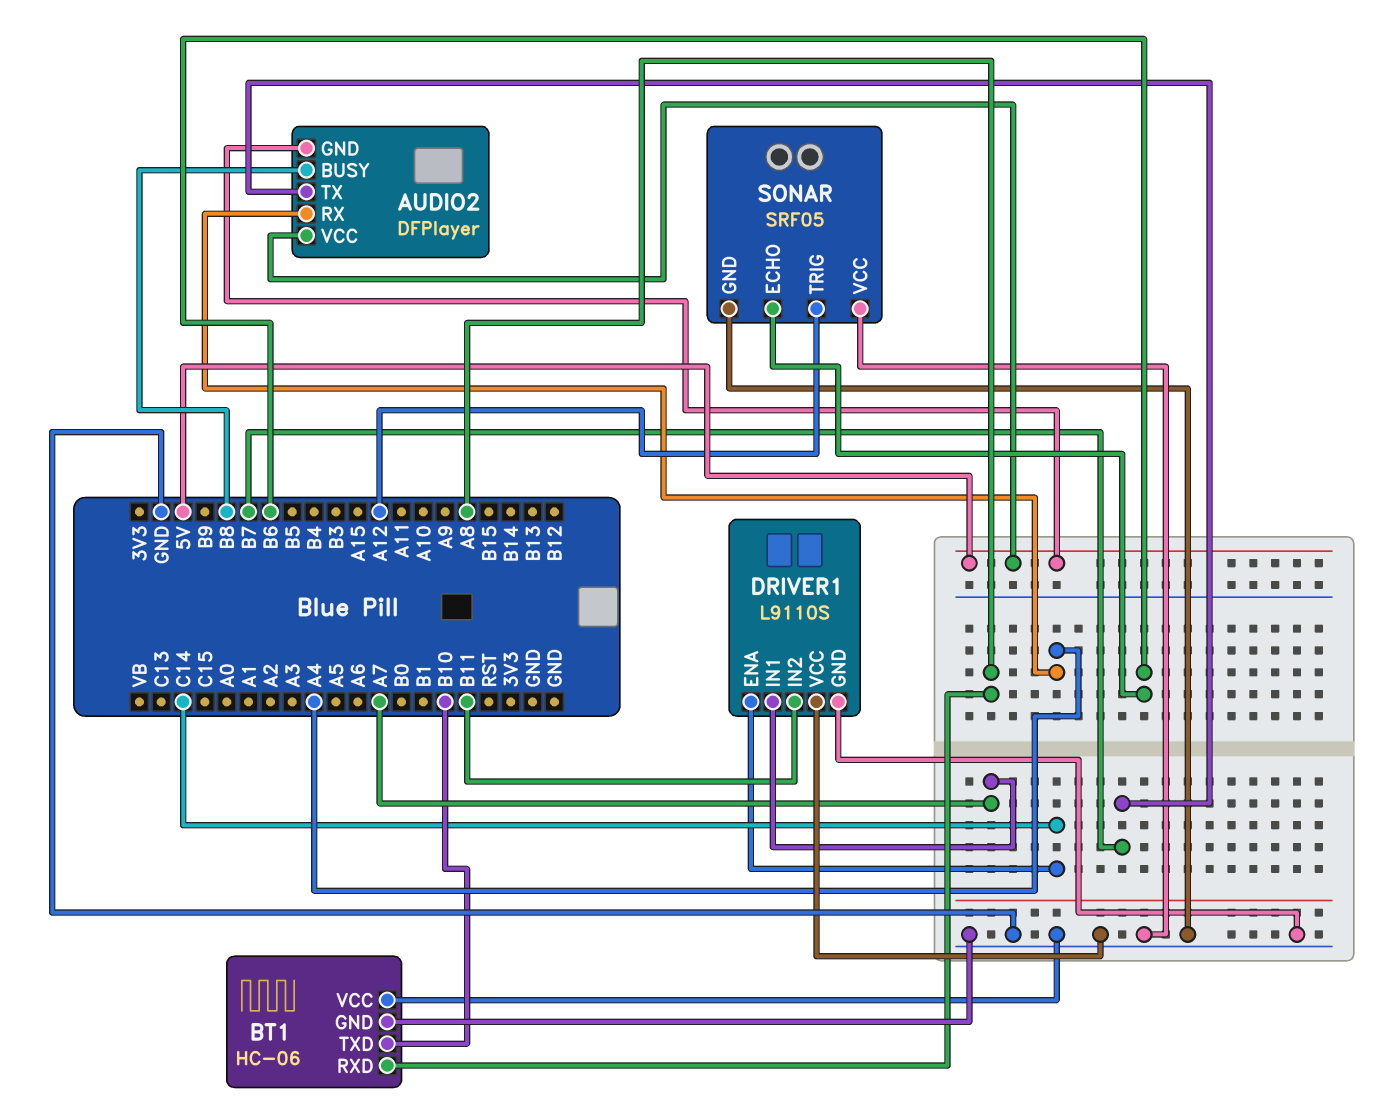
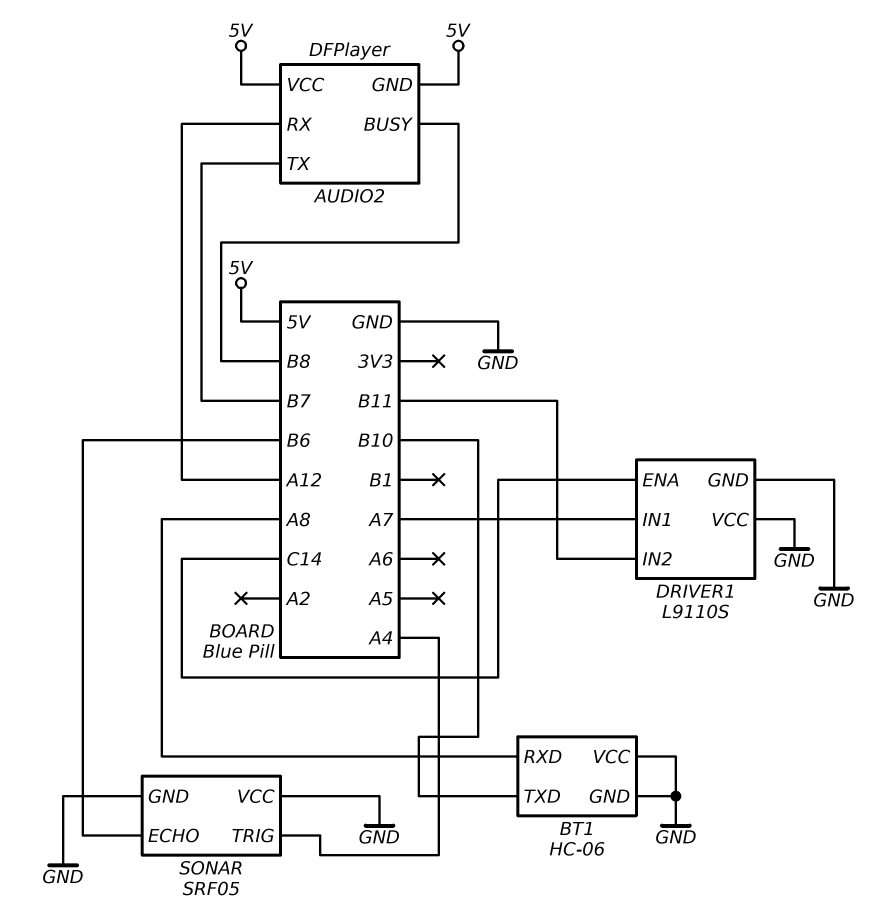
AUDIO2 pin RX: A4 -> A12
SONAR pin TRIG: A12 -> A4

